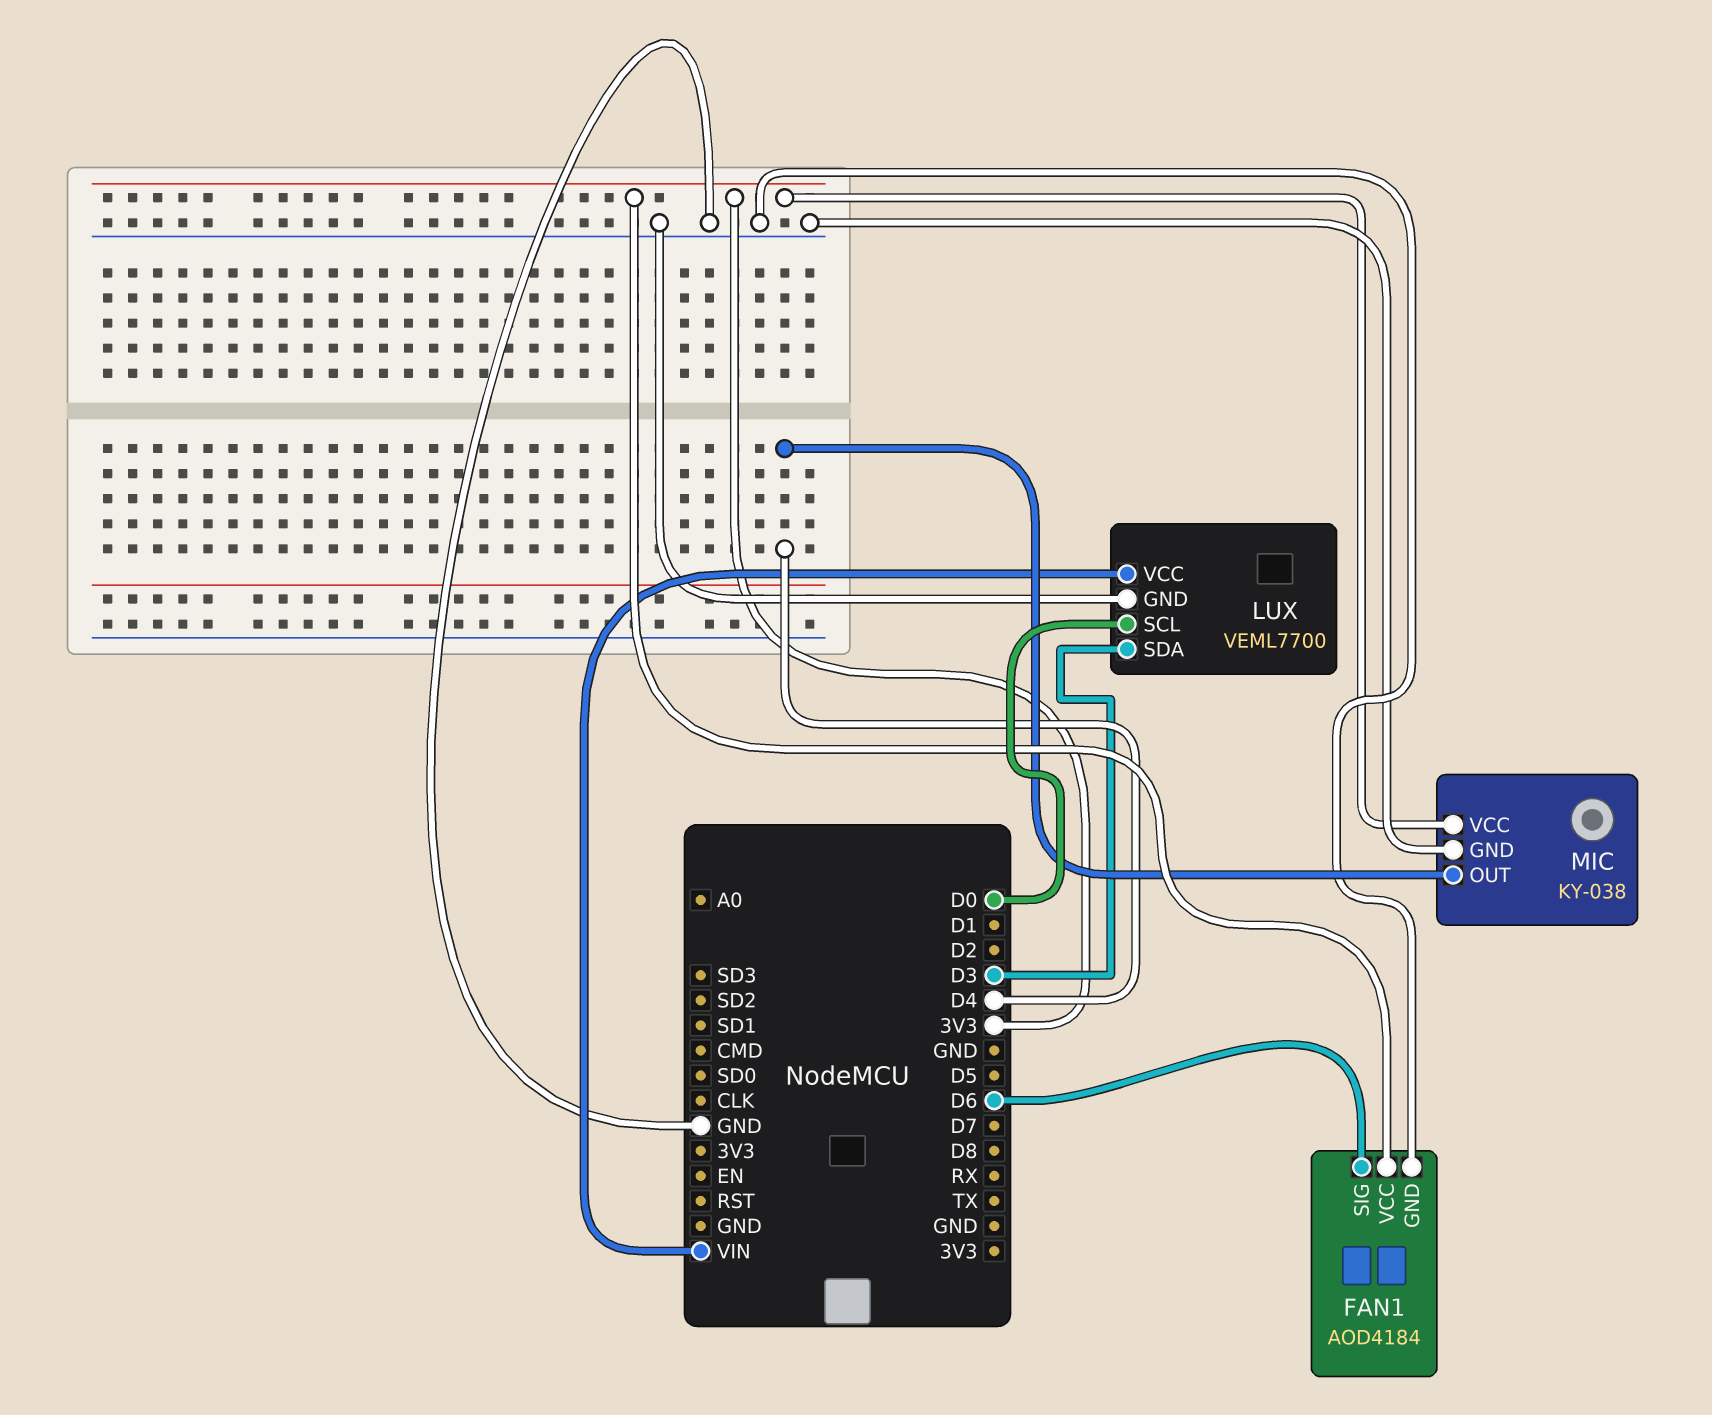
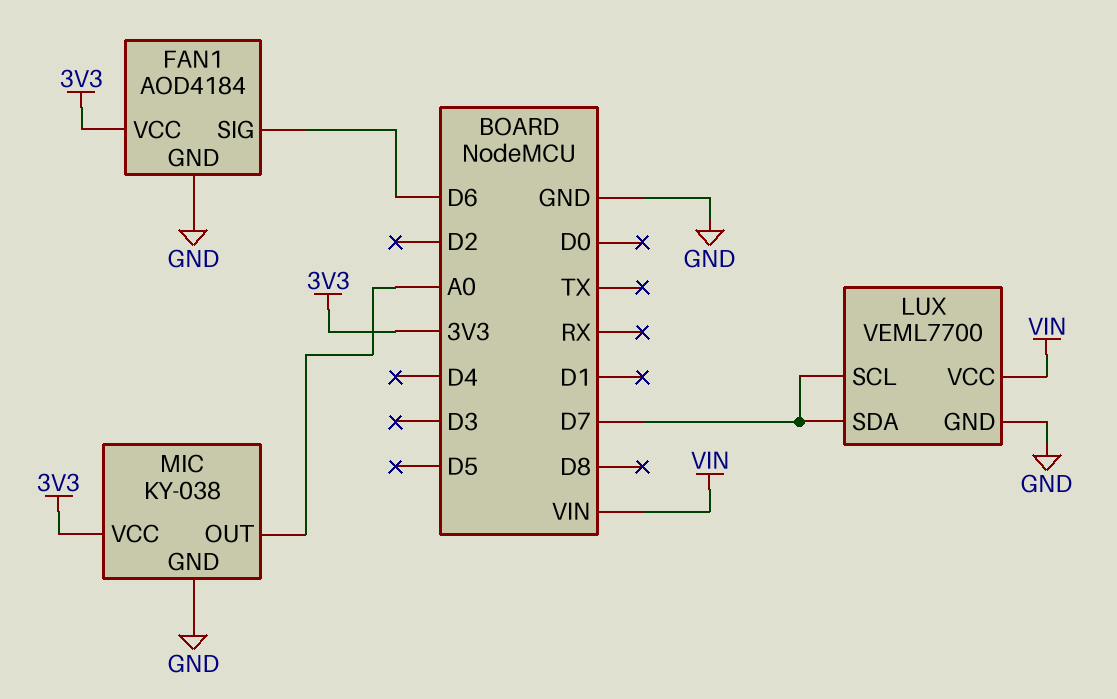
LUX pin SCL: D0 -> D7
LUX pin SDA: D3 -> D7
MIC pin OUT: D4 -> A0

